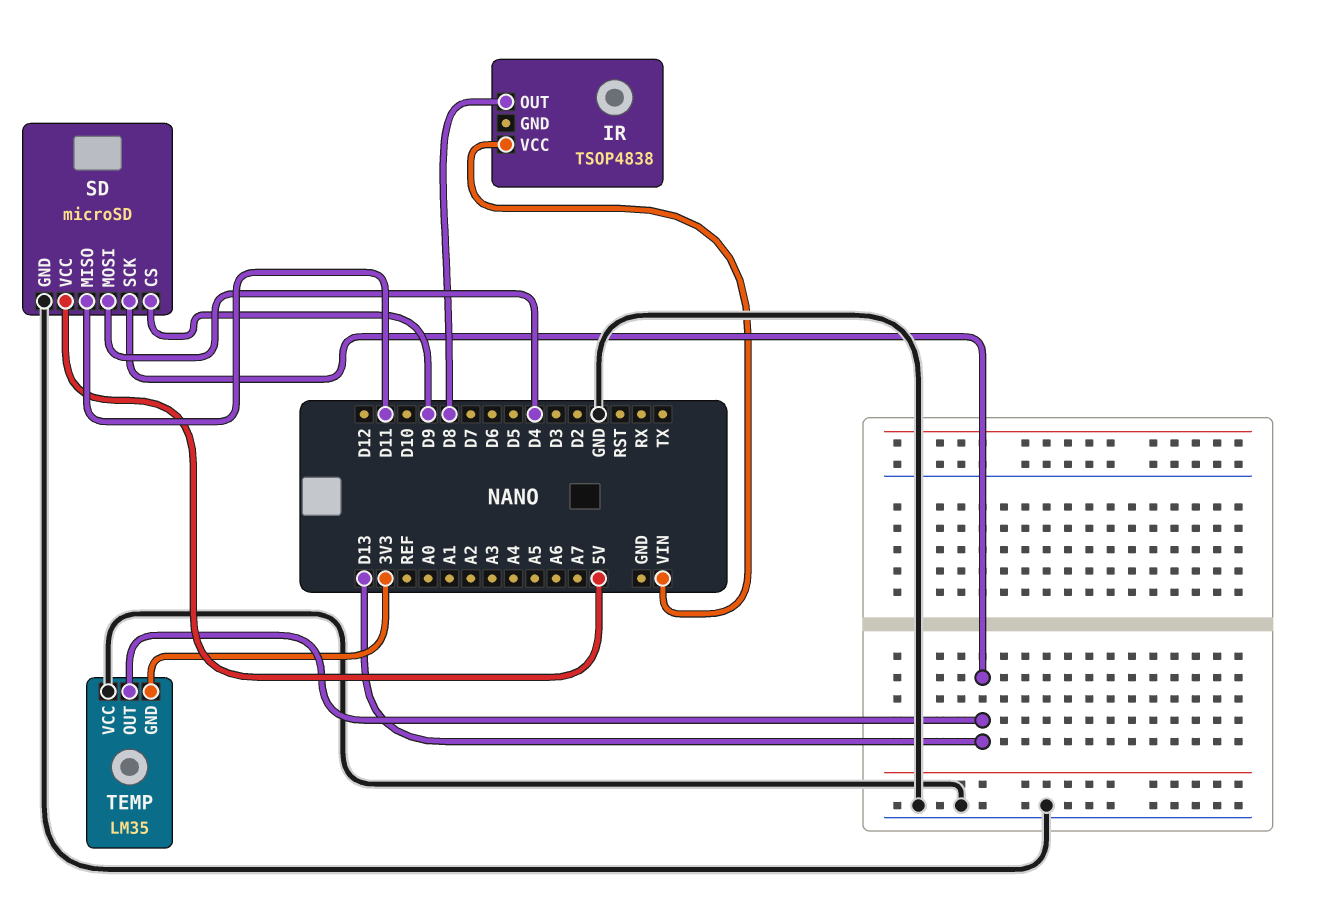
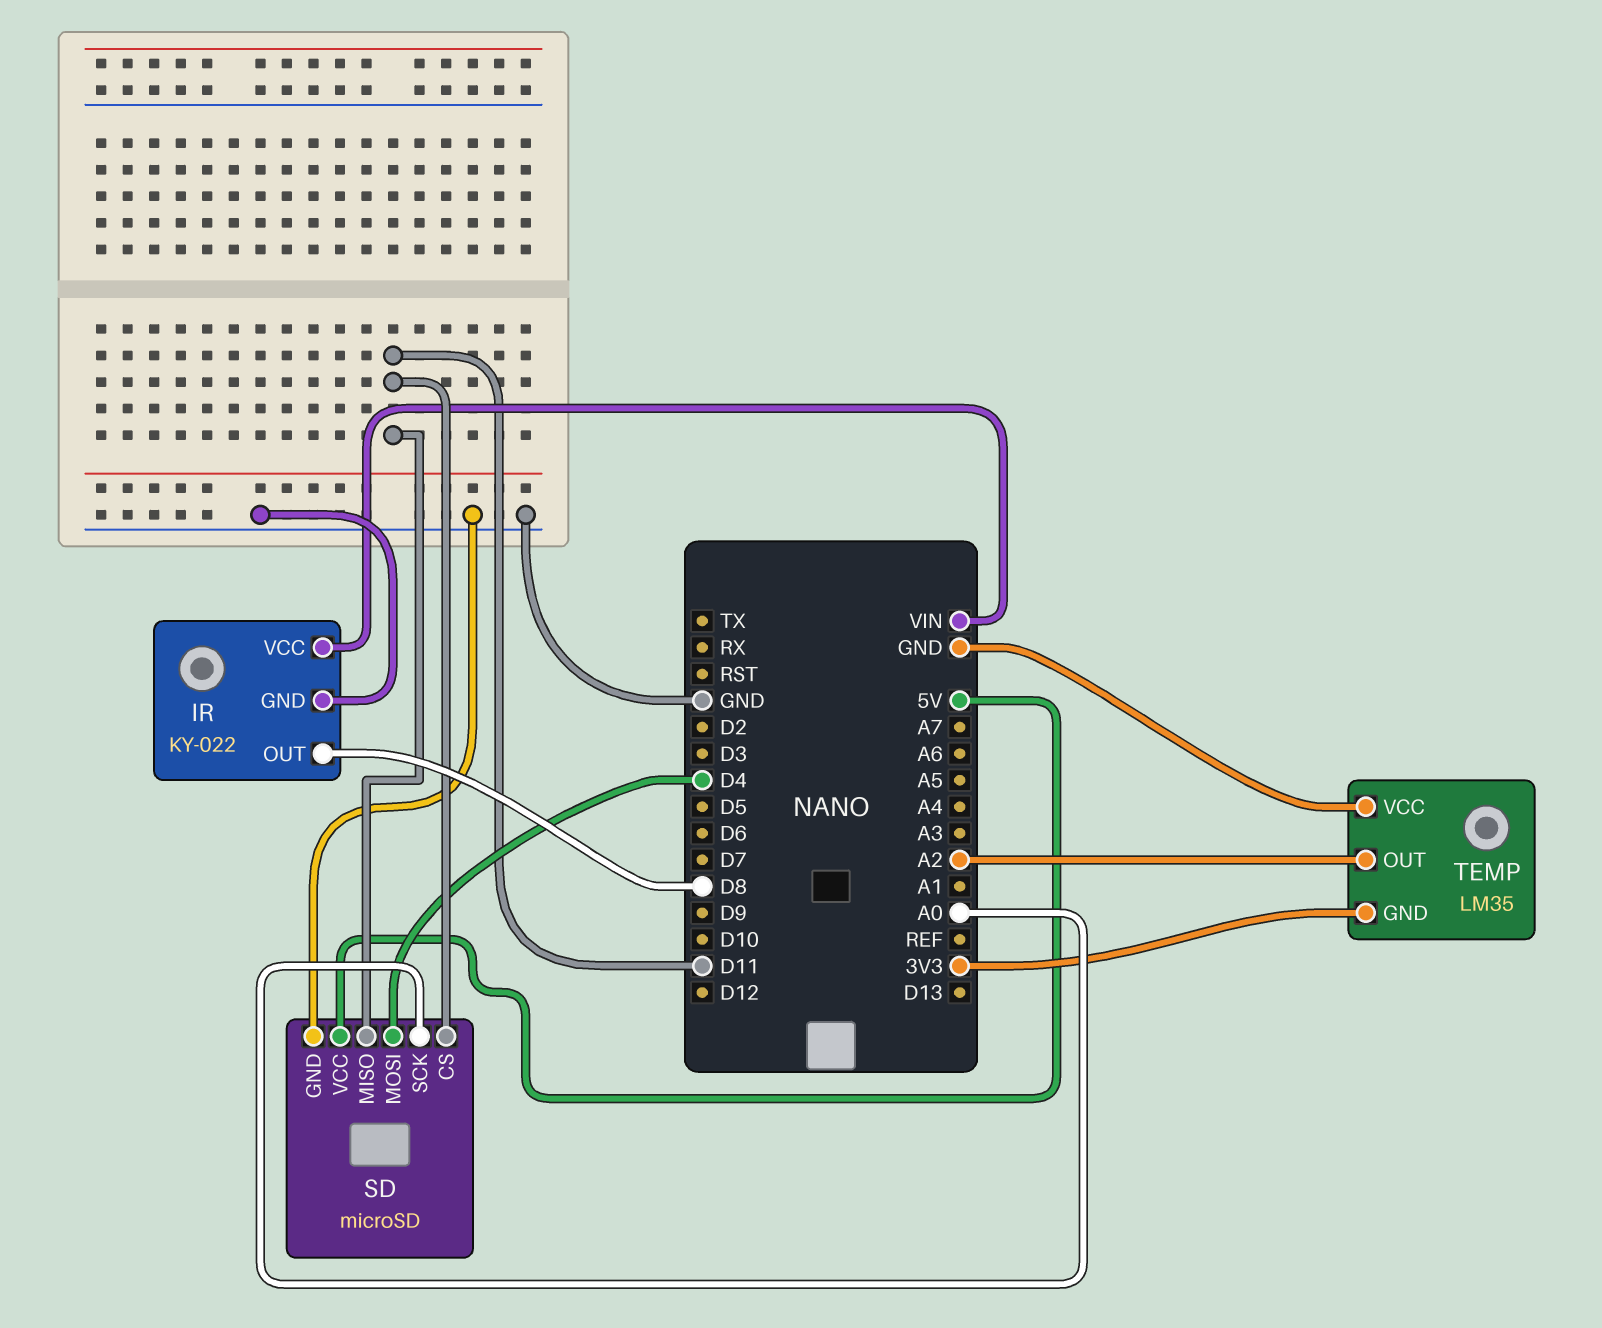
IR: TSOP4838 -> KY-022
IR pin GND: none -> GND
SD pin CS: D9 -> D11
SD pin SCK: D13 -> A0
TEMP pin OUT: D13 -> A2

